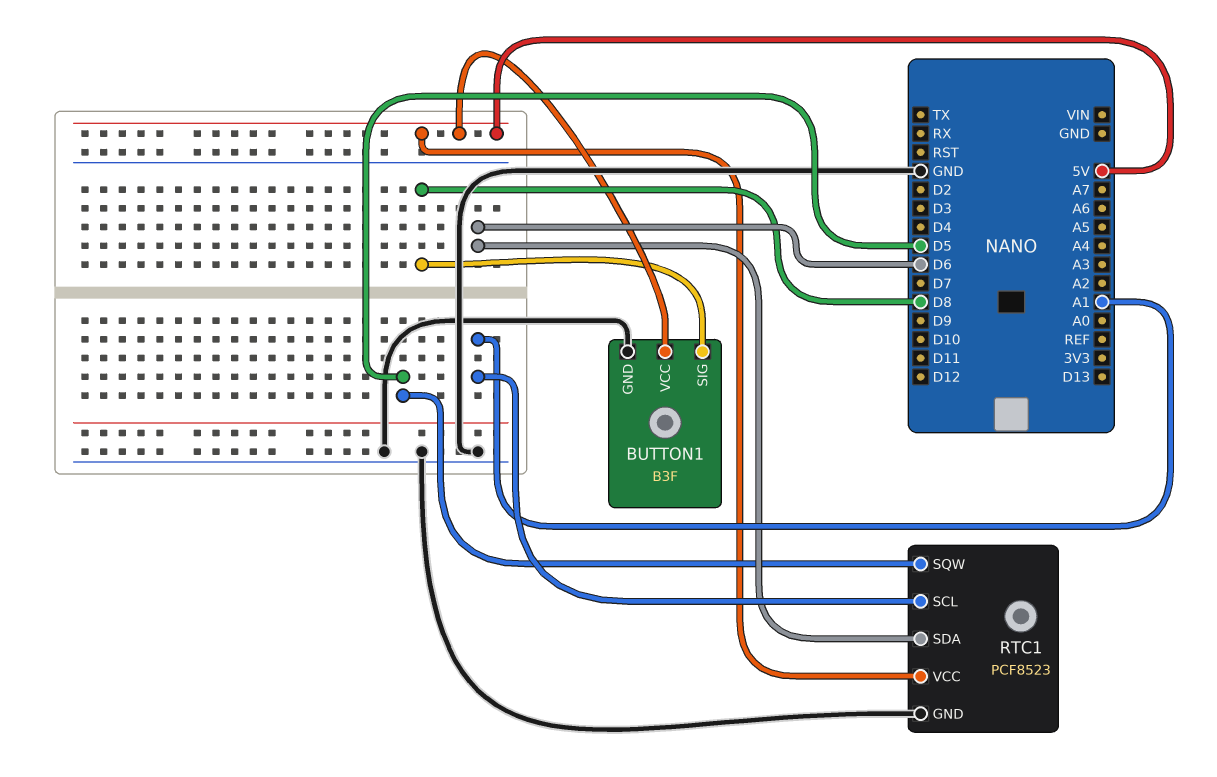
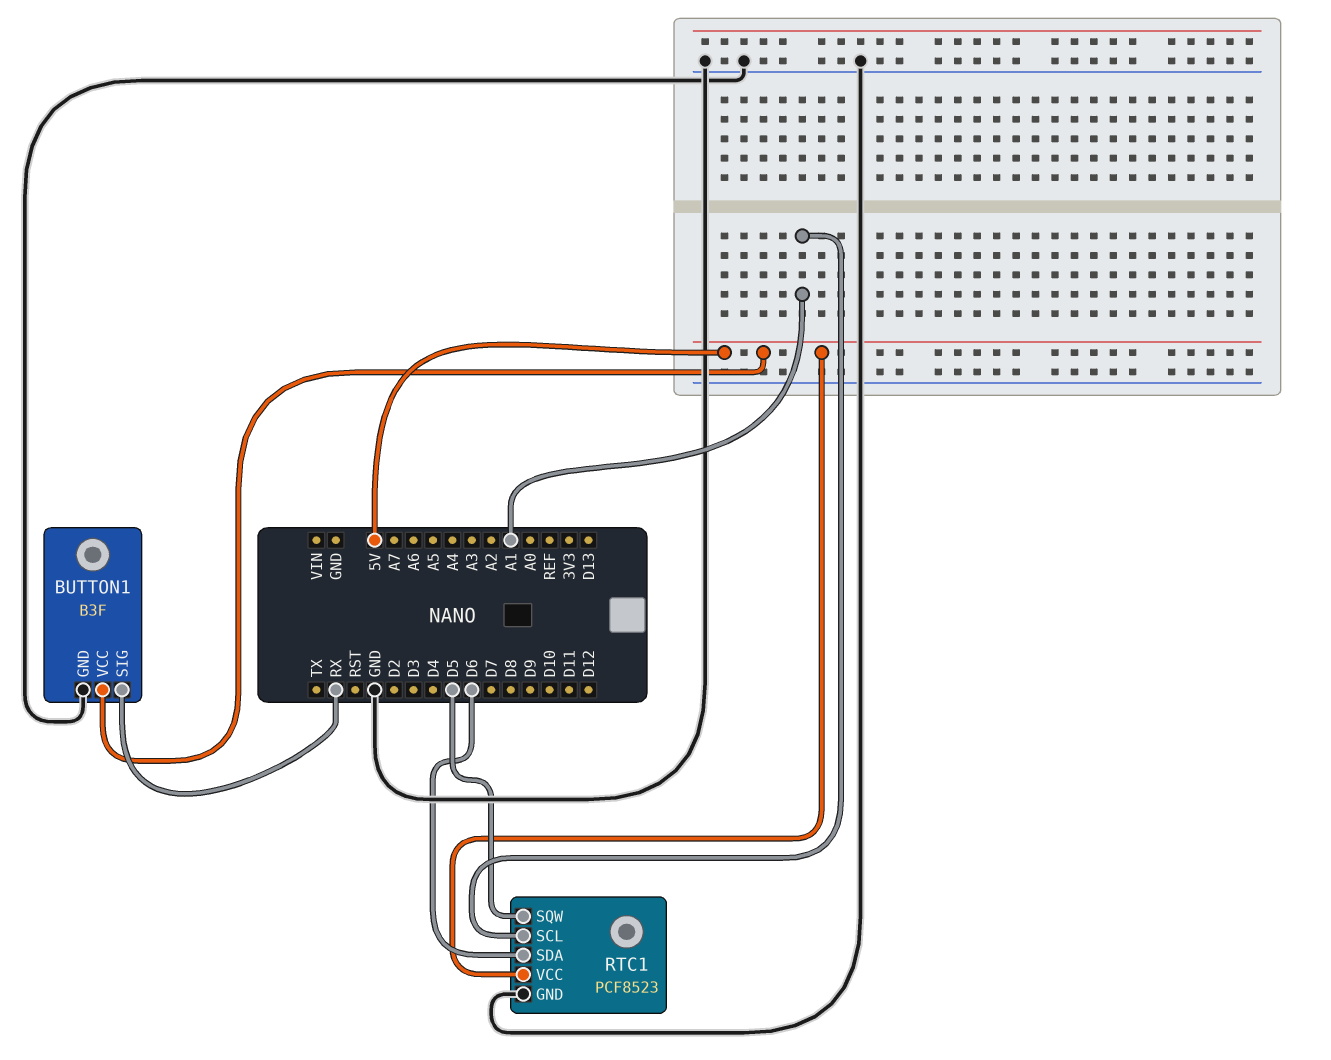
BUTTON1 pin SIG: D8 -> RX

